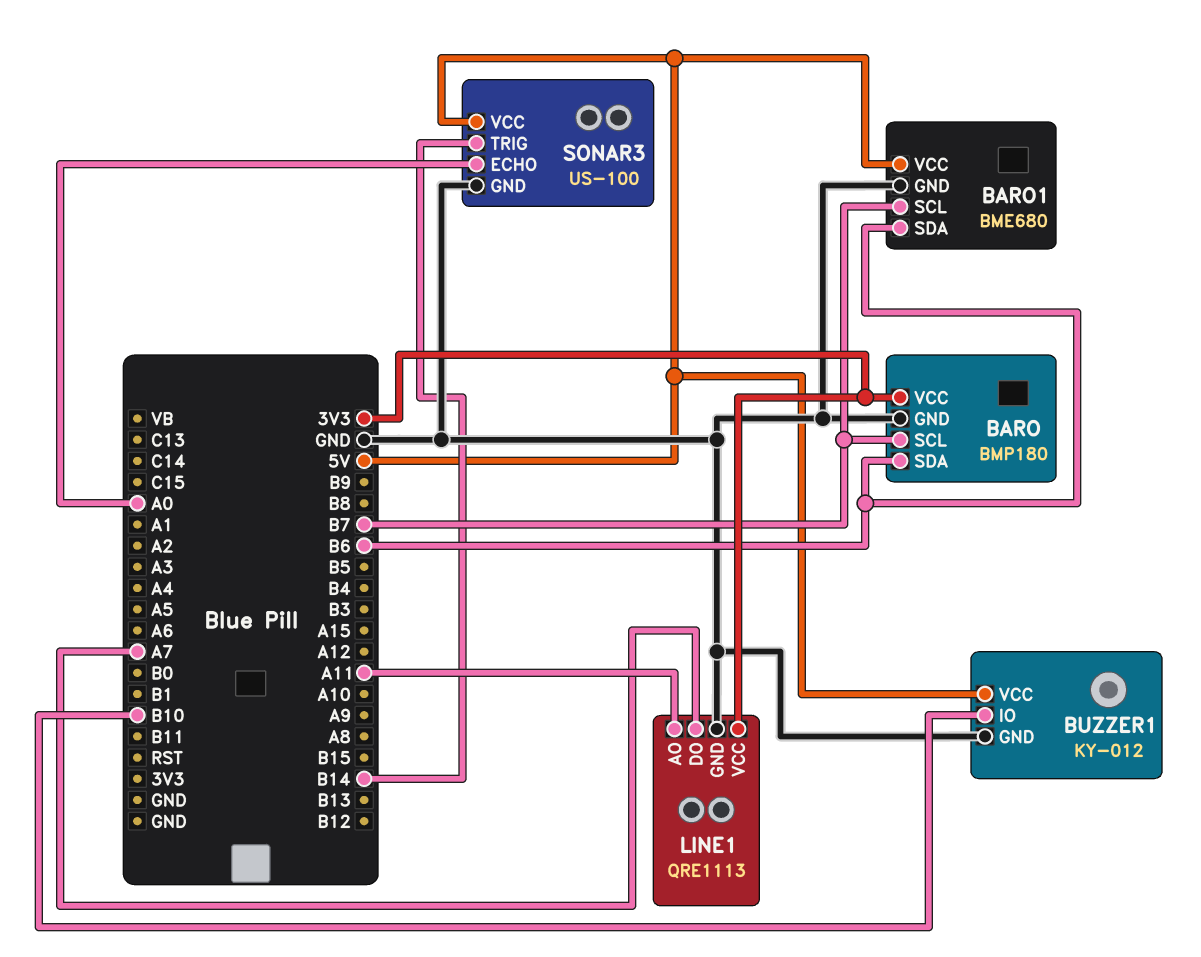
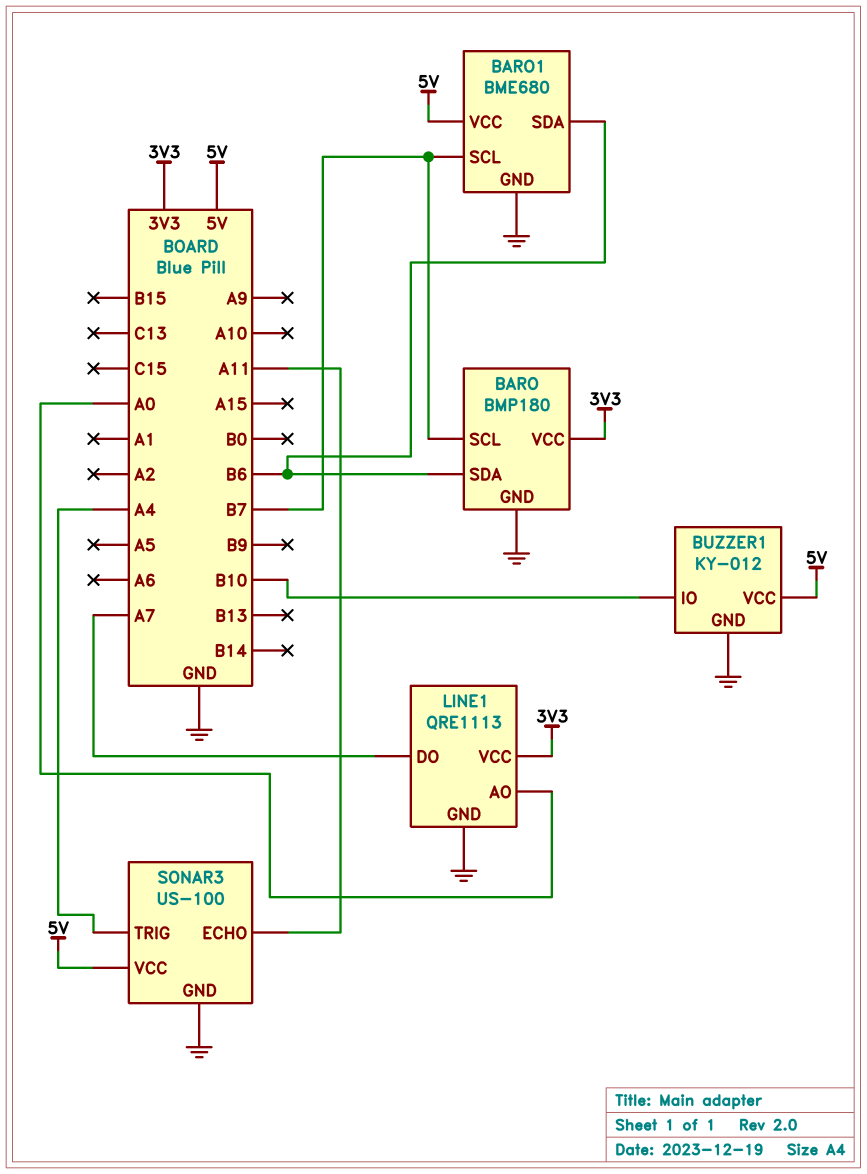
LINE1 pin AO: A11 -> A0
SONAR3 pin ECHO: A0 -> A11
SONAR3 pin TRIG: B14 -> A4

